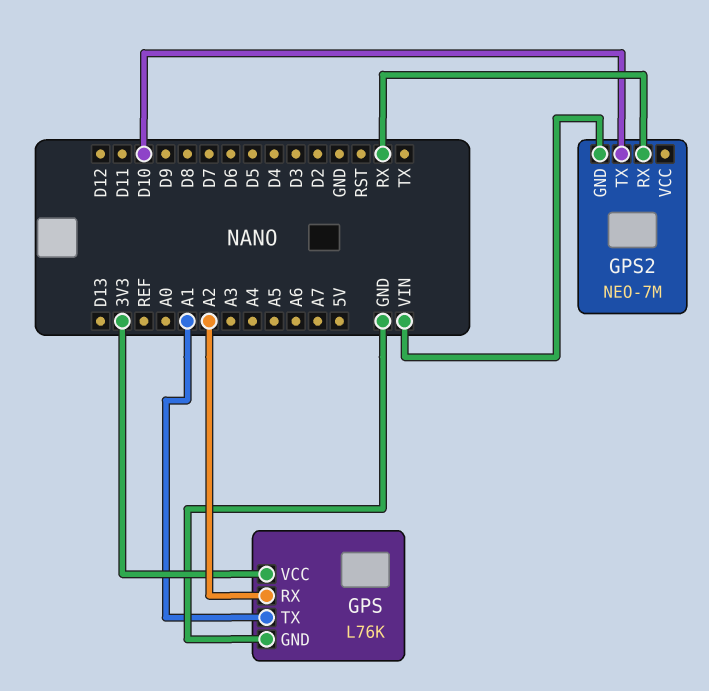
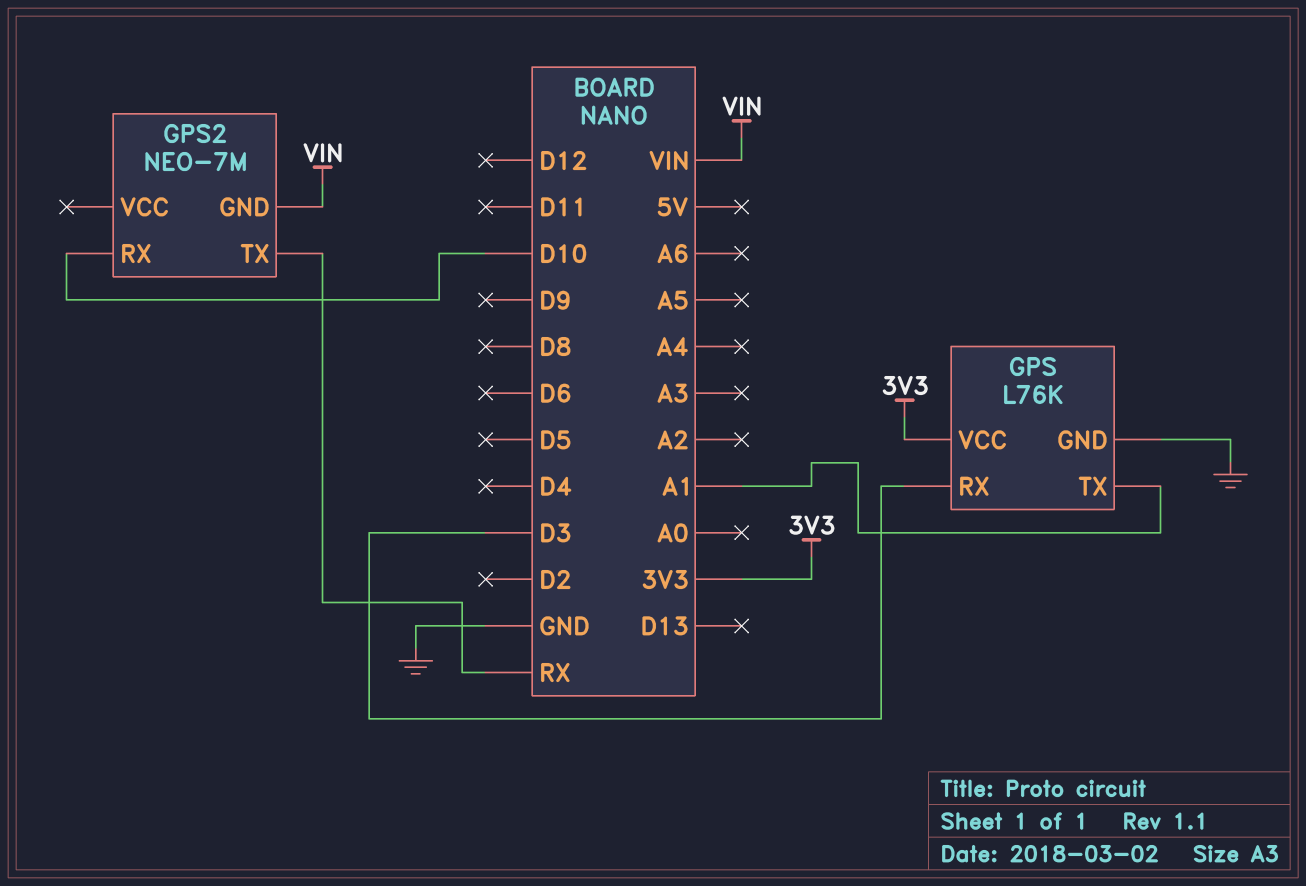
GPS pin RX: A2 -> D3
GPS2 pin RX: RX -> D10
GPS2 pin TX: D10 -> RX

